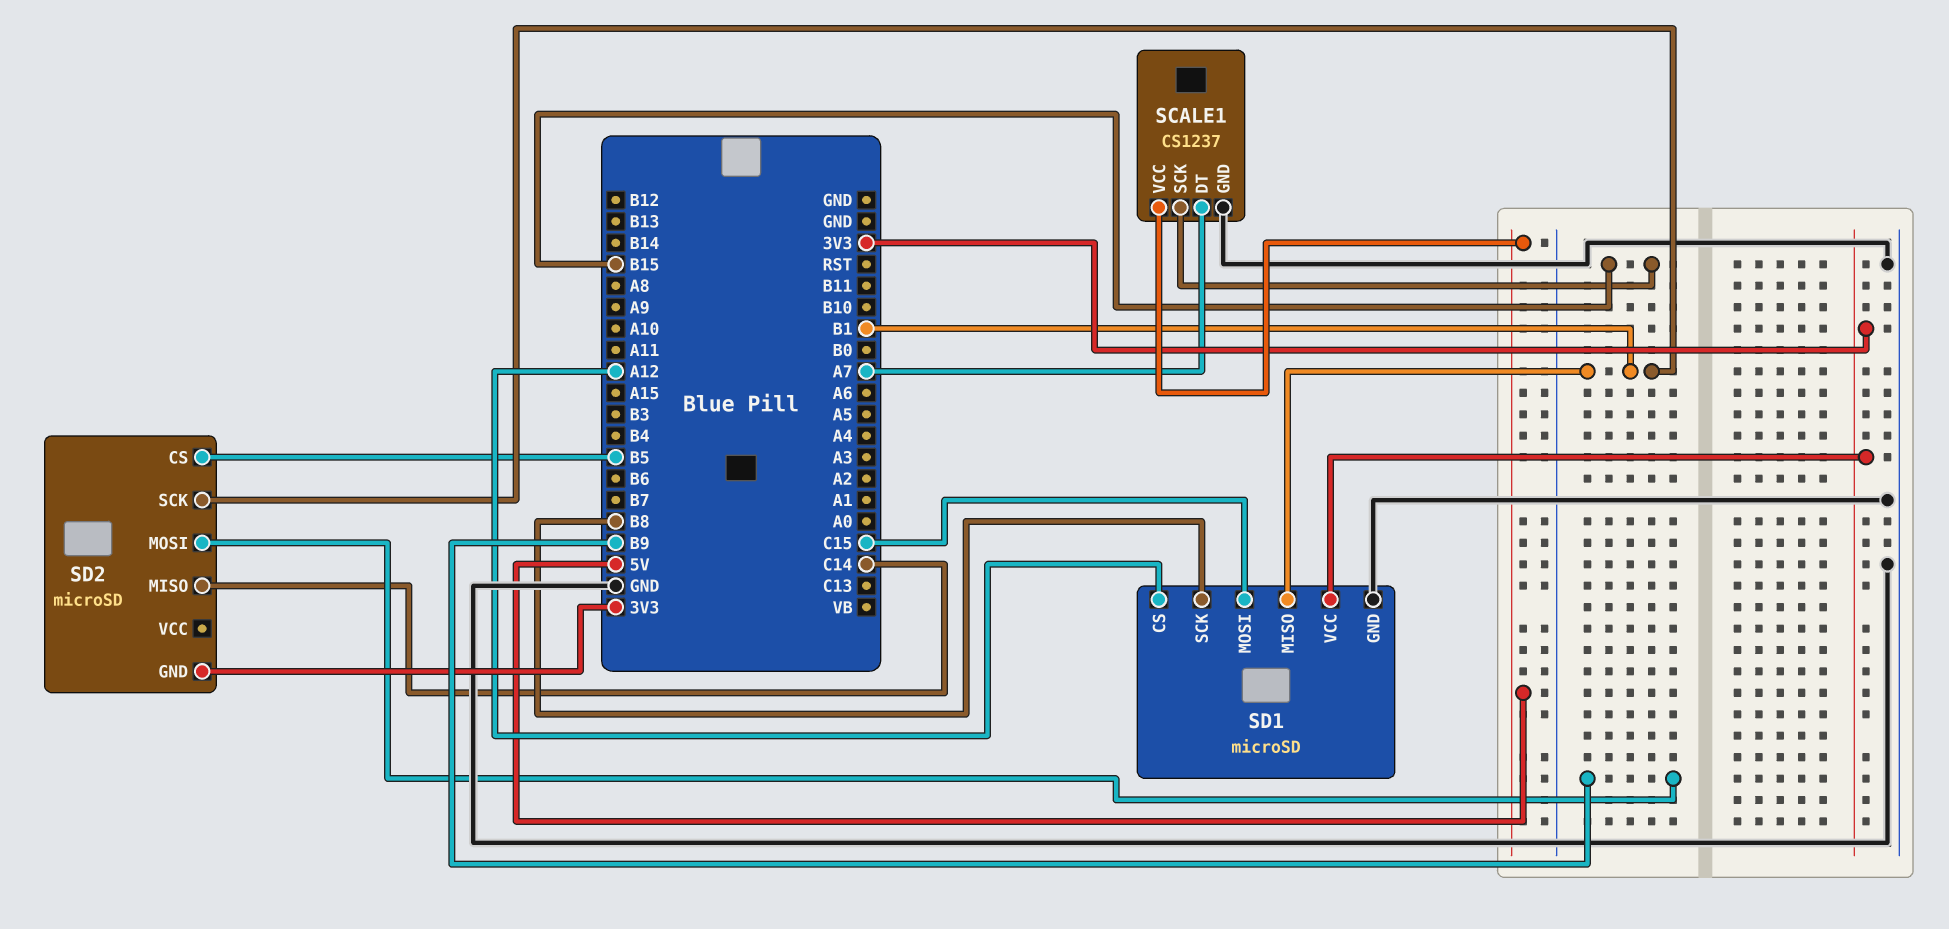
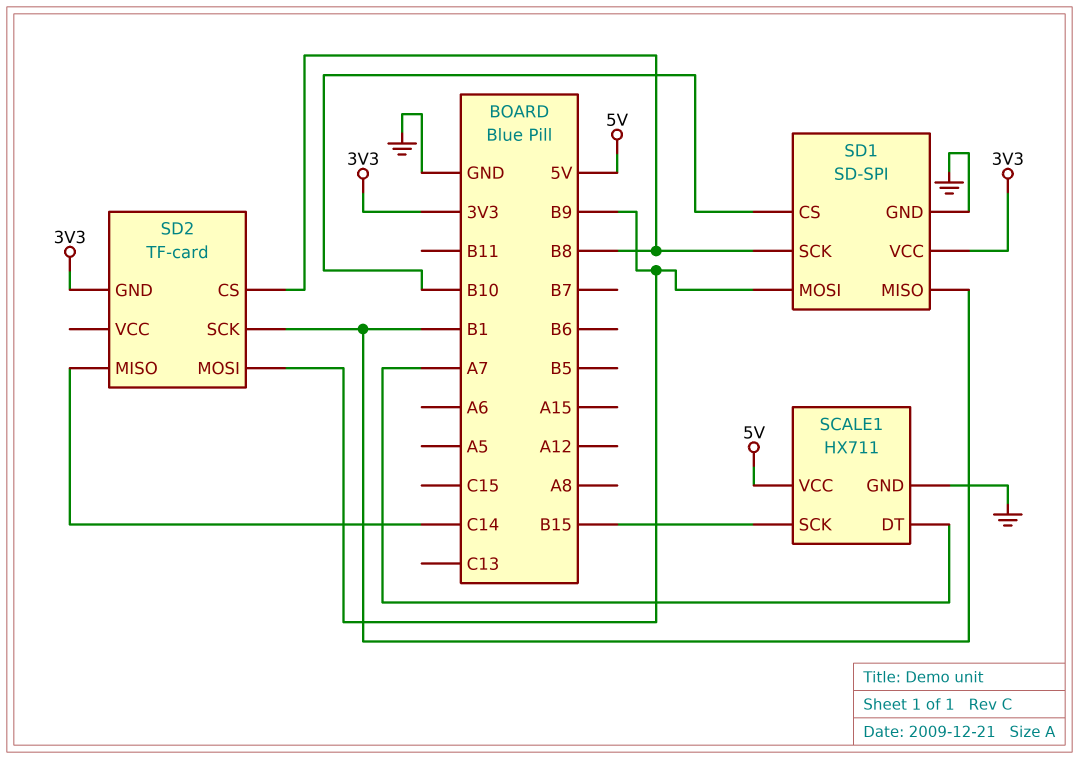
SCALE1: CS1237 -> HX711
SD1: microSD -> SD-SPI
SD1 pin CS: A12 -> B10
SD1 pin MOSI: C15 -> B9
SD2: microSD -> TF-card
SD2 pin CS: B5 -> B8

